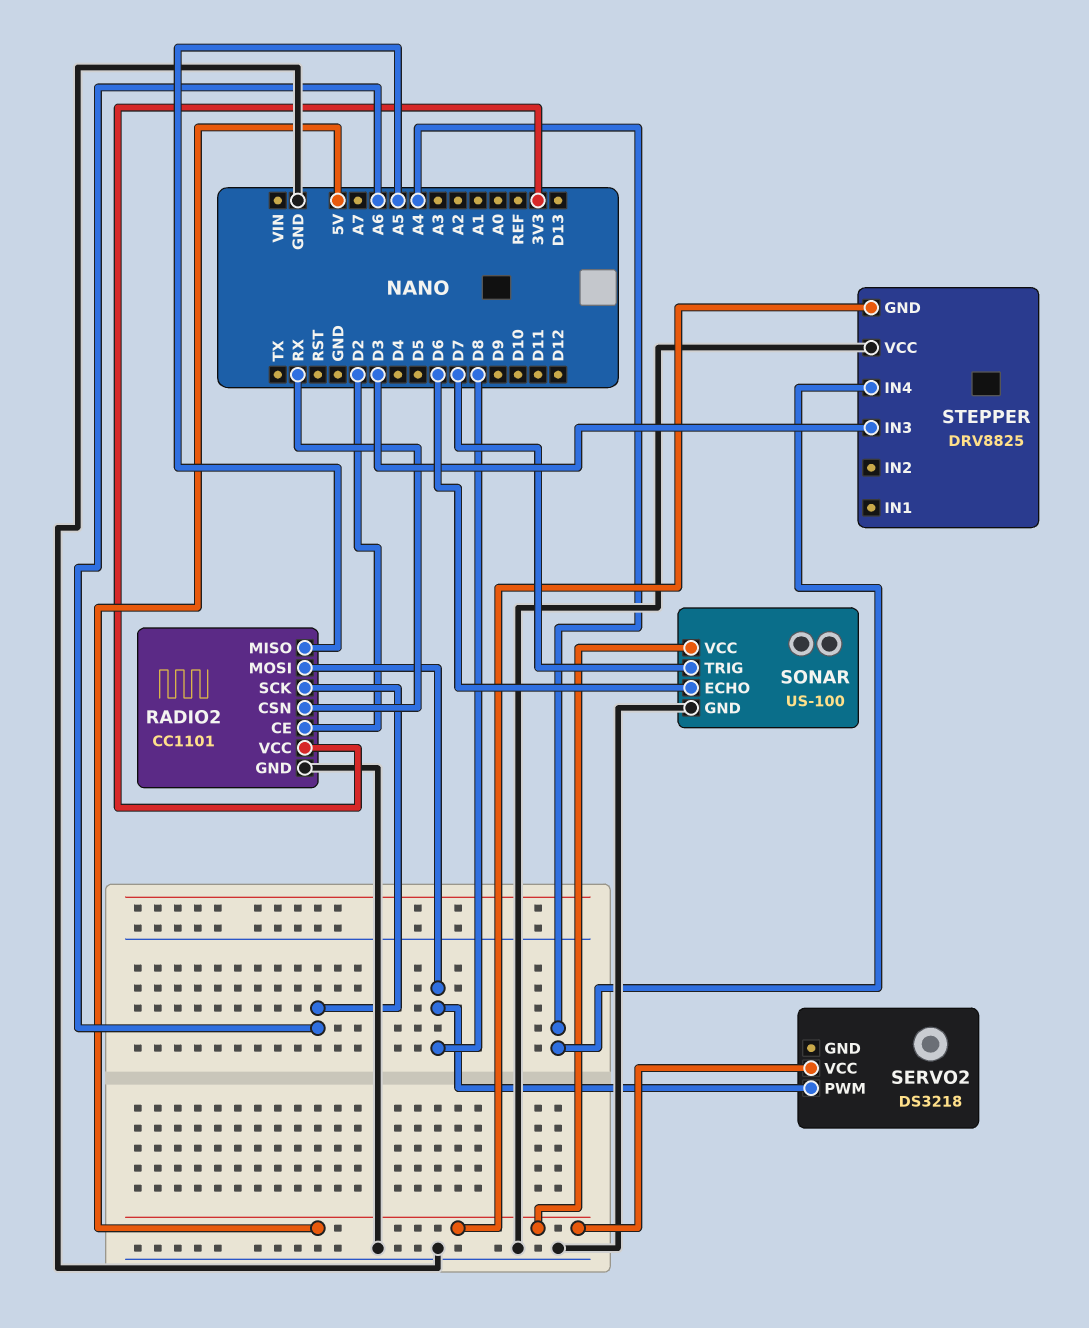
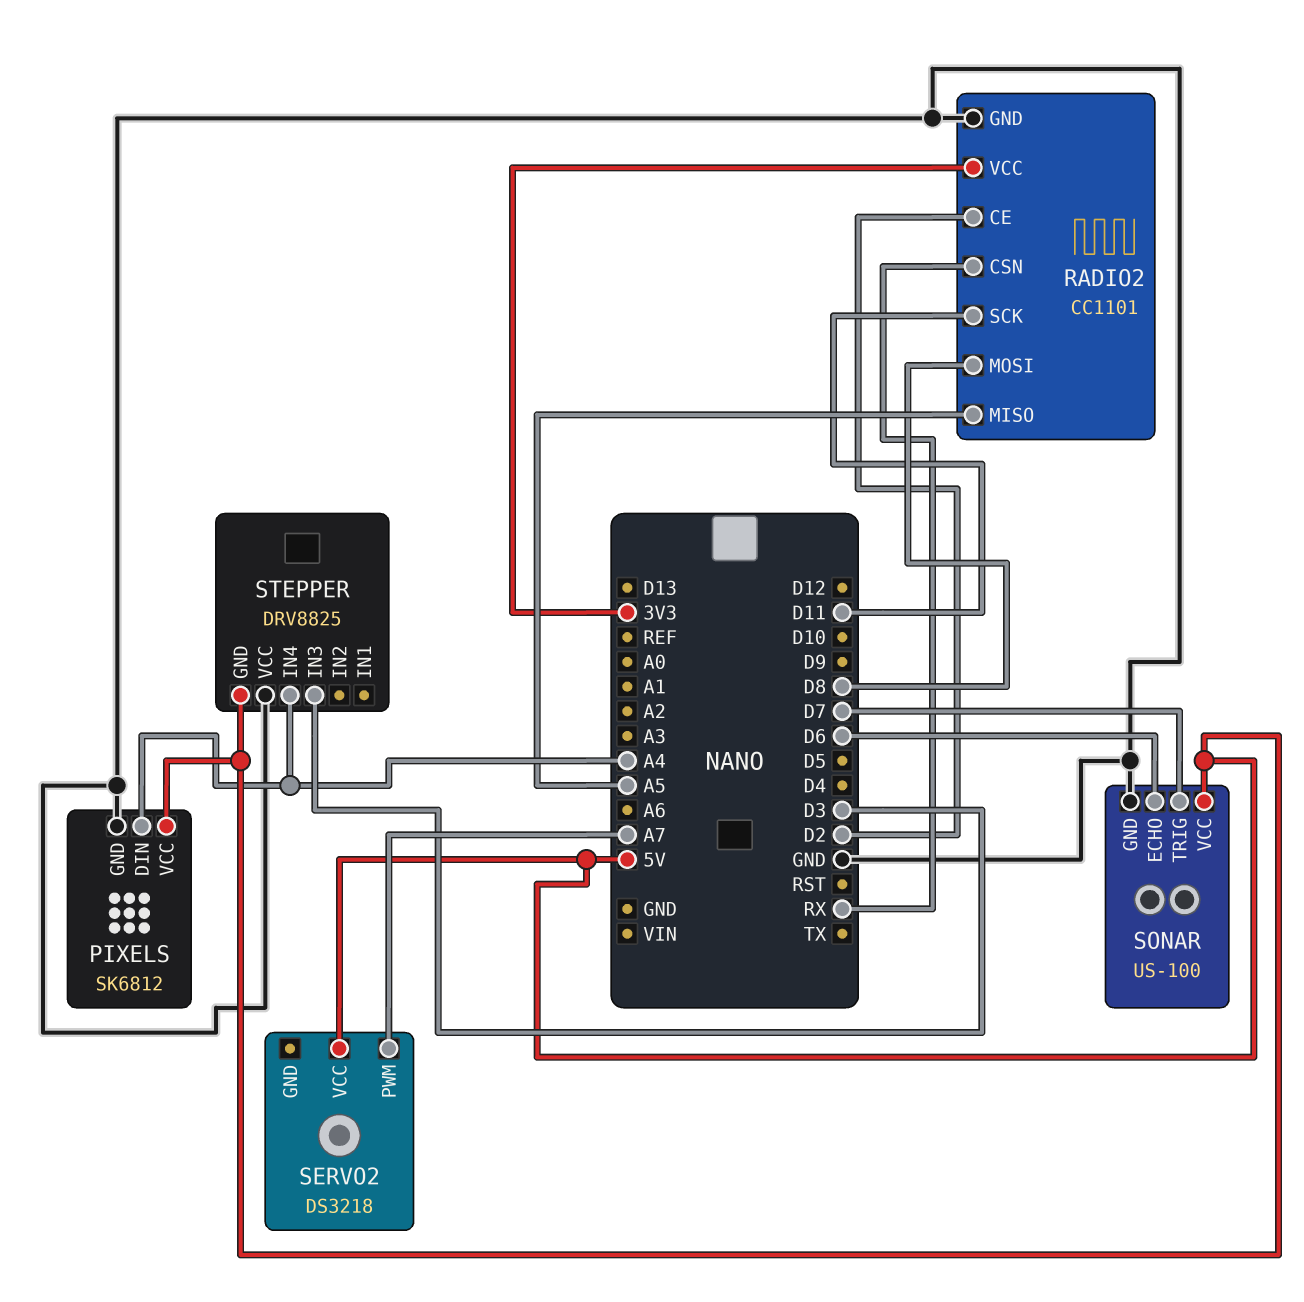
PIXELS: none -> SK6812
PIXELS pin DIN: none -> A4
PIXELS pin GND: none -> GND
PIXELS pin VCC: none -> 5V
RADIO2 pin SCK: A6 -> D11
SERVO2 pin PWM: D8 -> A7

